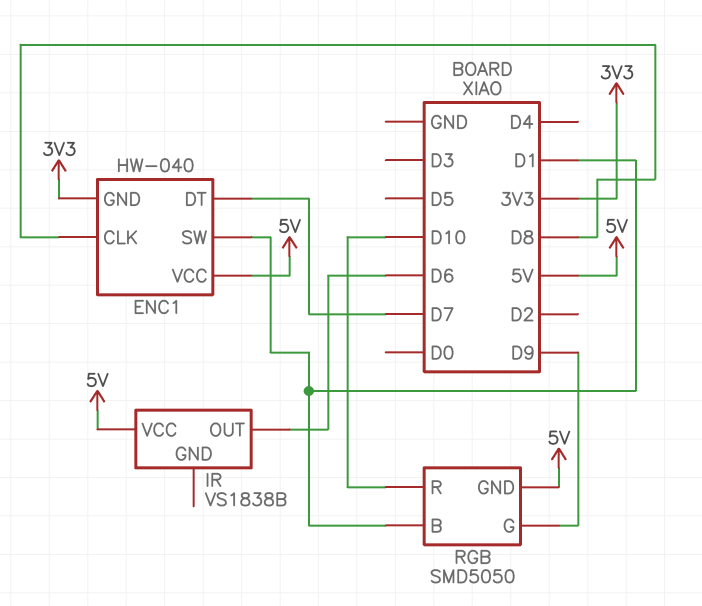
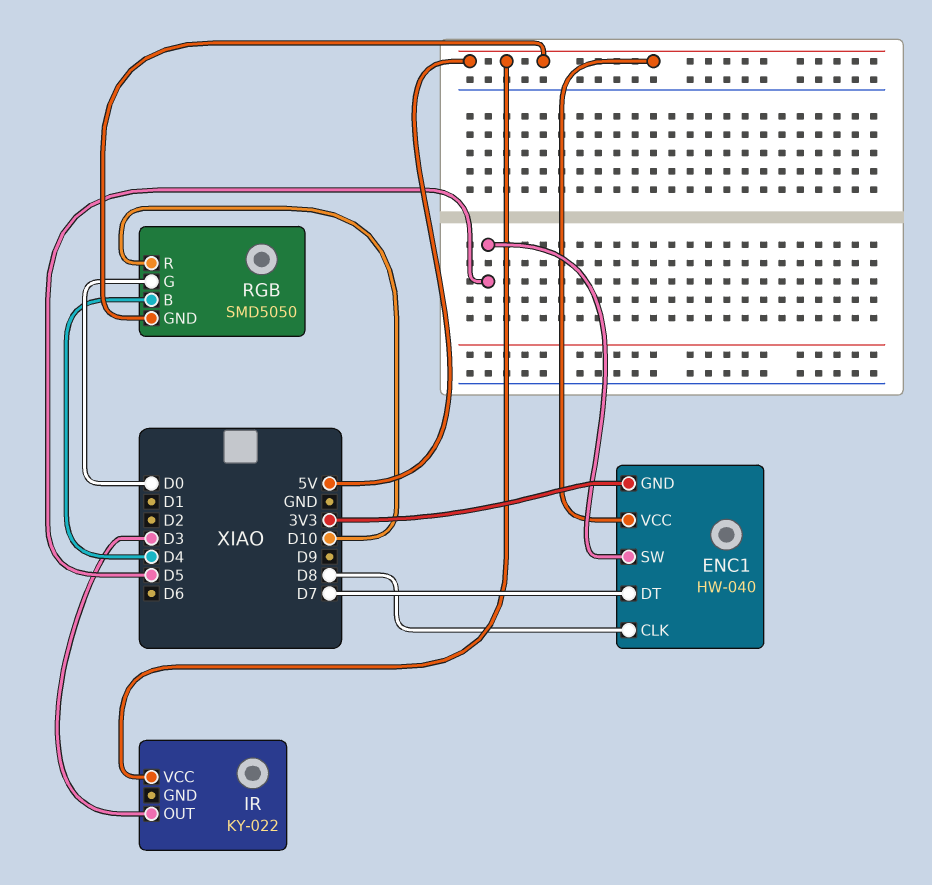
ENC1 pin SW: D1 -> D5
IR: VS1838B -> KY-022
IR pin OUT: D6 -> D3
RGB pin B: D1 -> D4
RGB pin G: D9 -> D0

